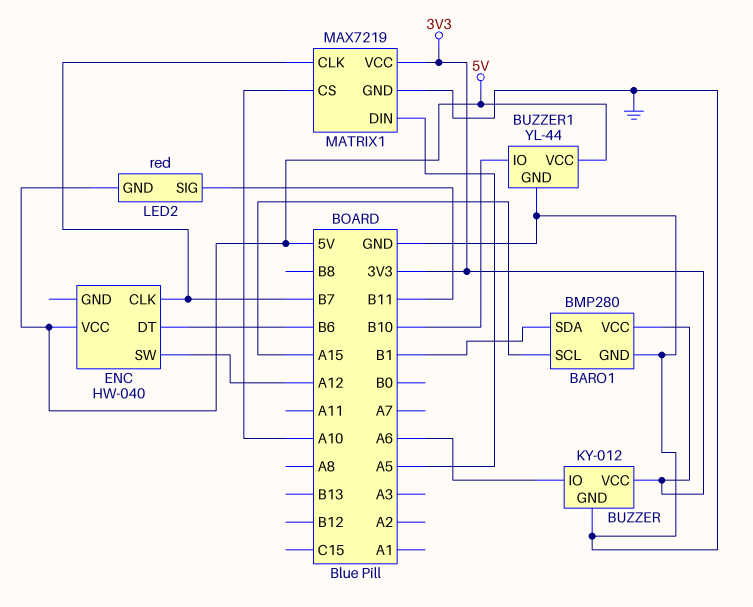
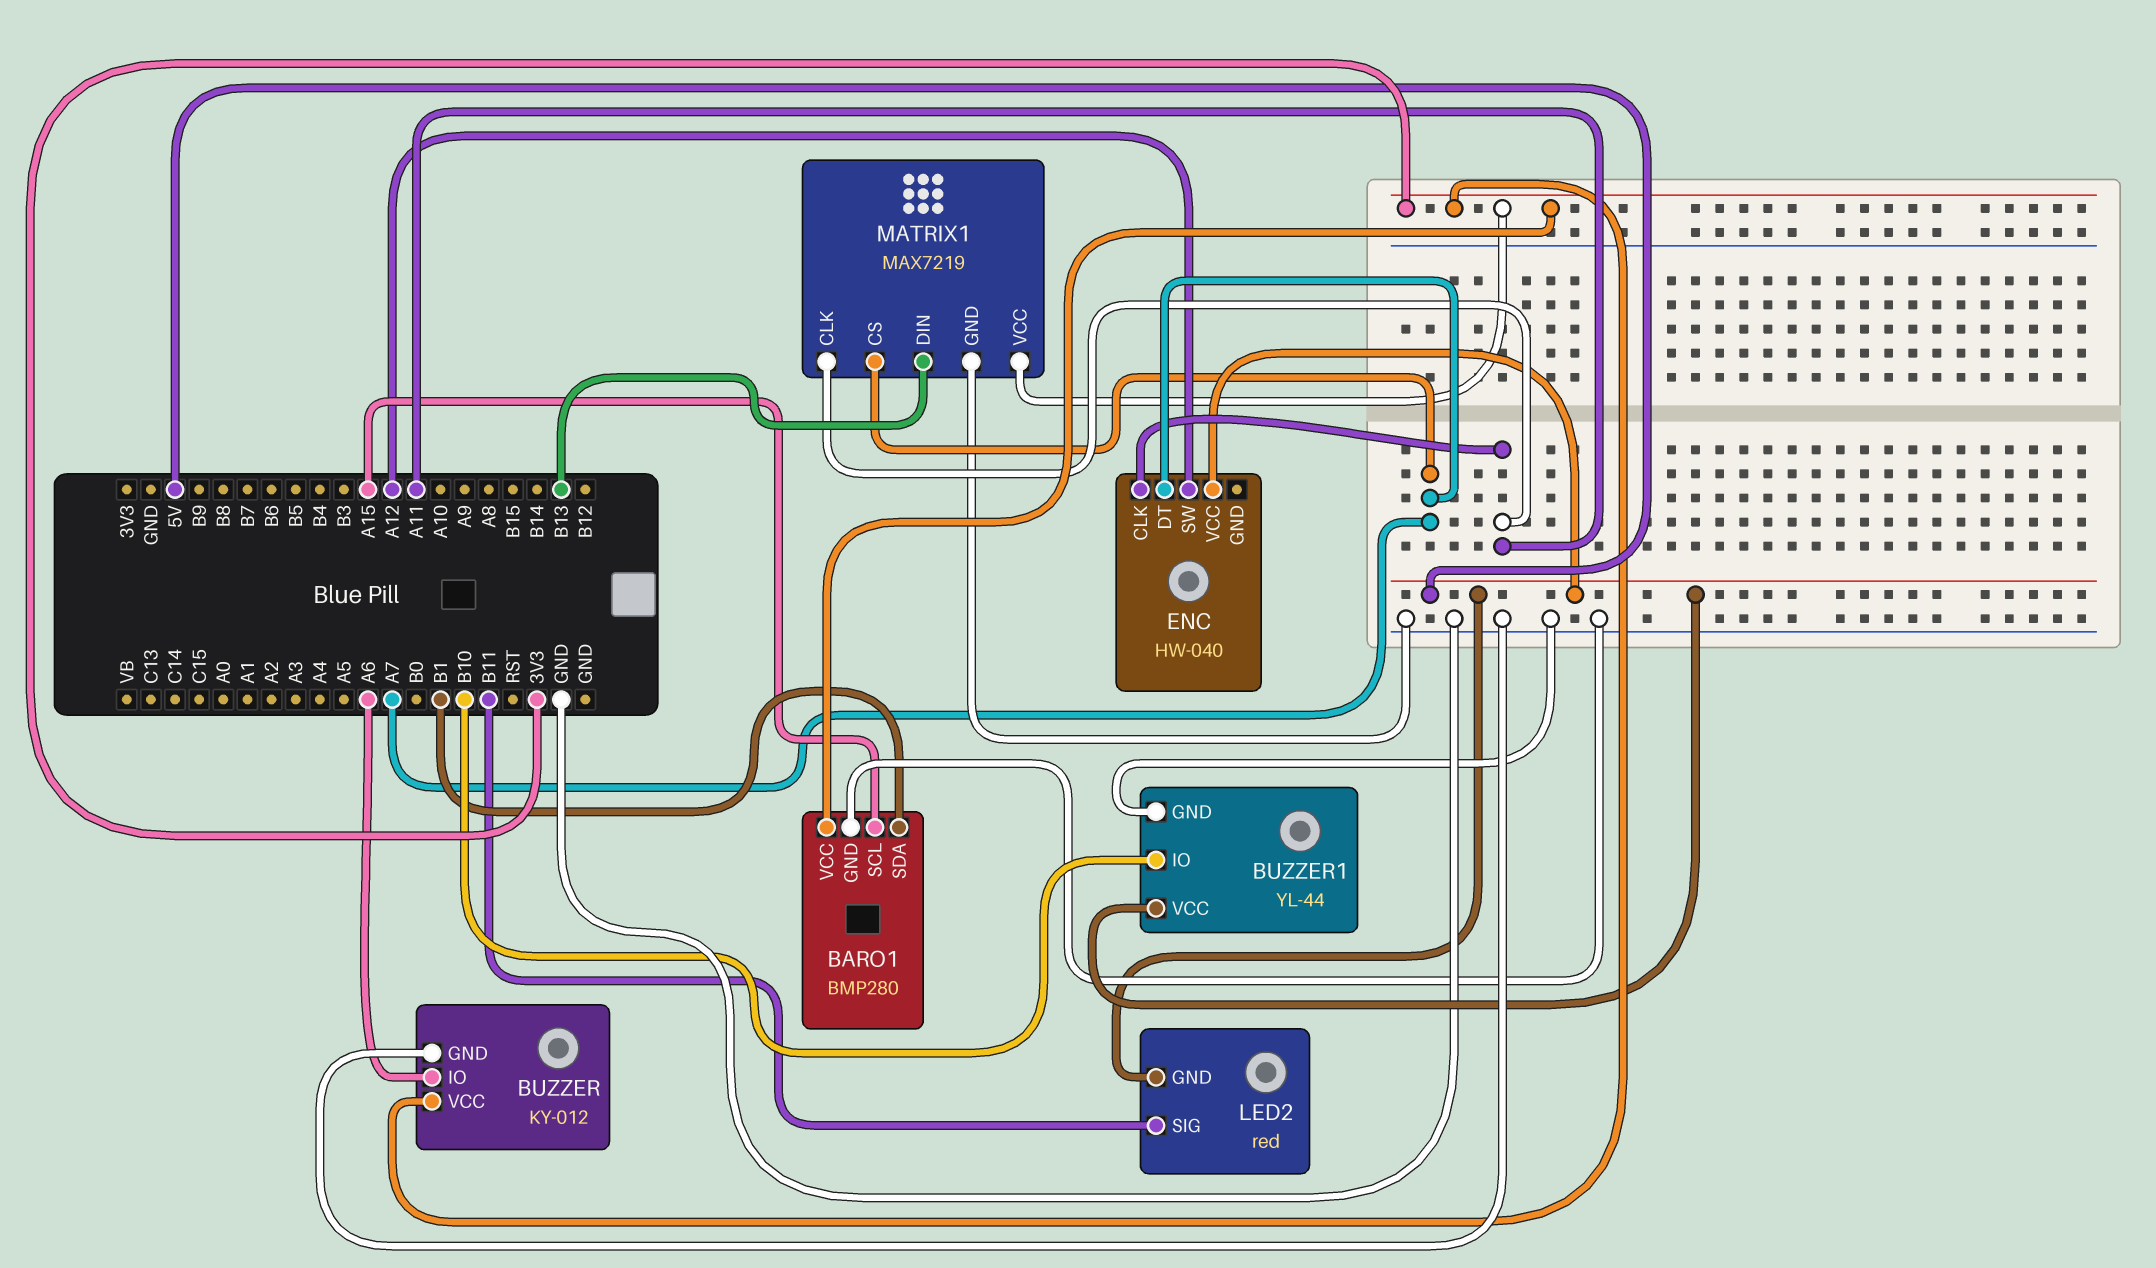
ENC pin CLK: B7 -> A11
ENC pin DT: B6 -> A7
MATRIX1 pin CLK: B7 -> A11
MATRIX1 pin CS: A10 -> A7
MATRIX1 pin DIN: A5 -> B13

